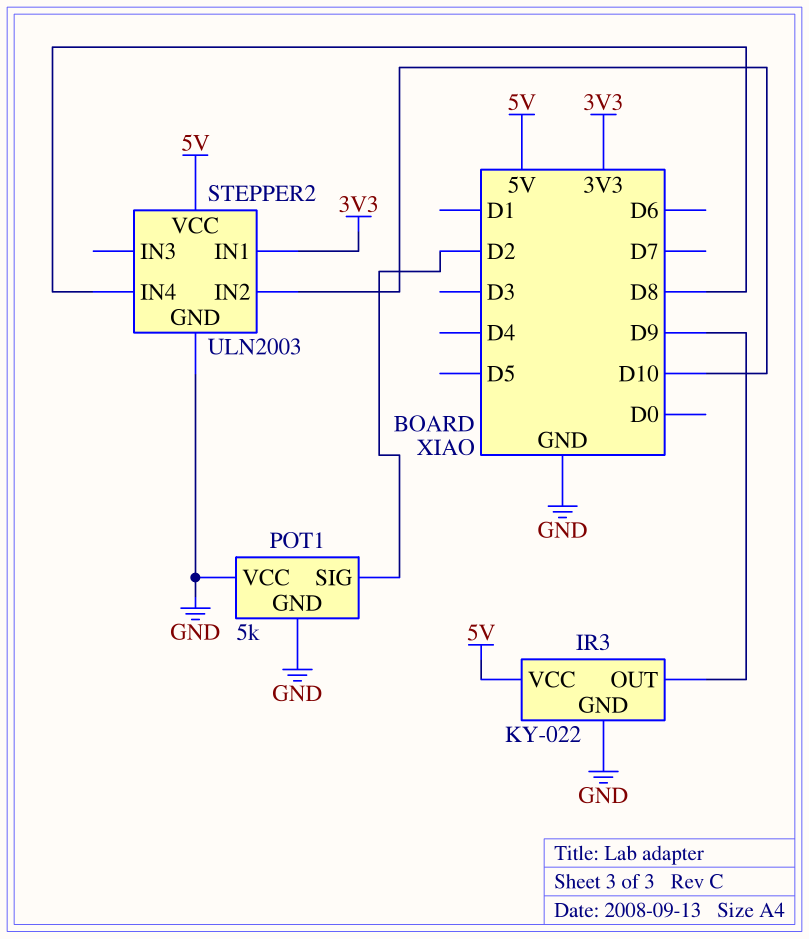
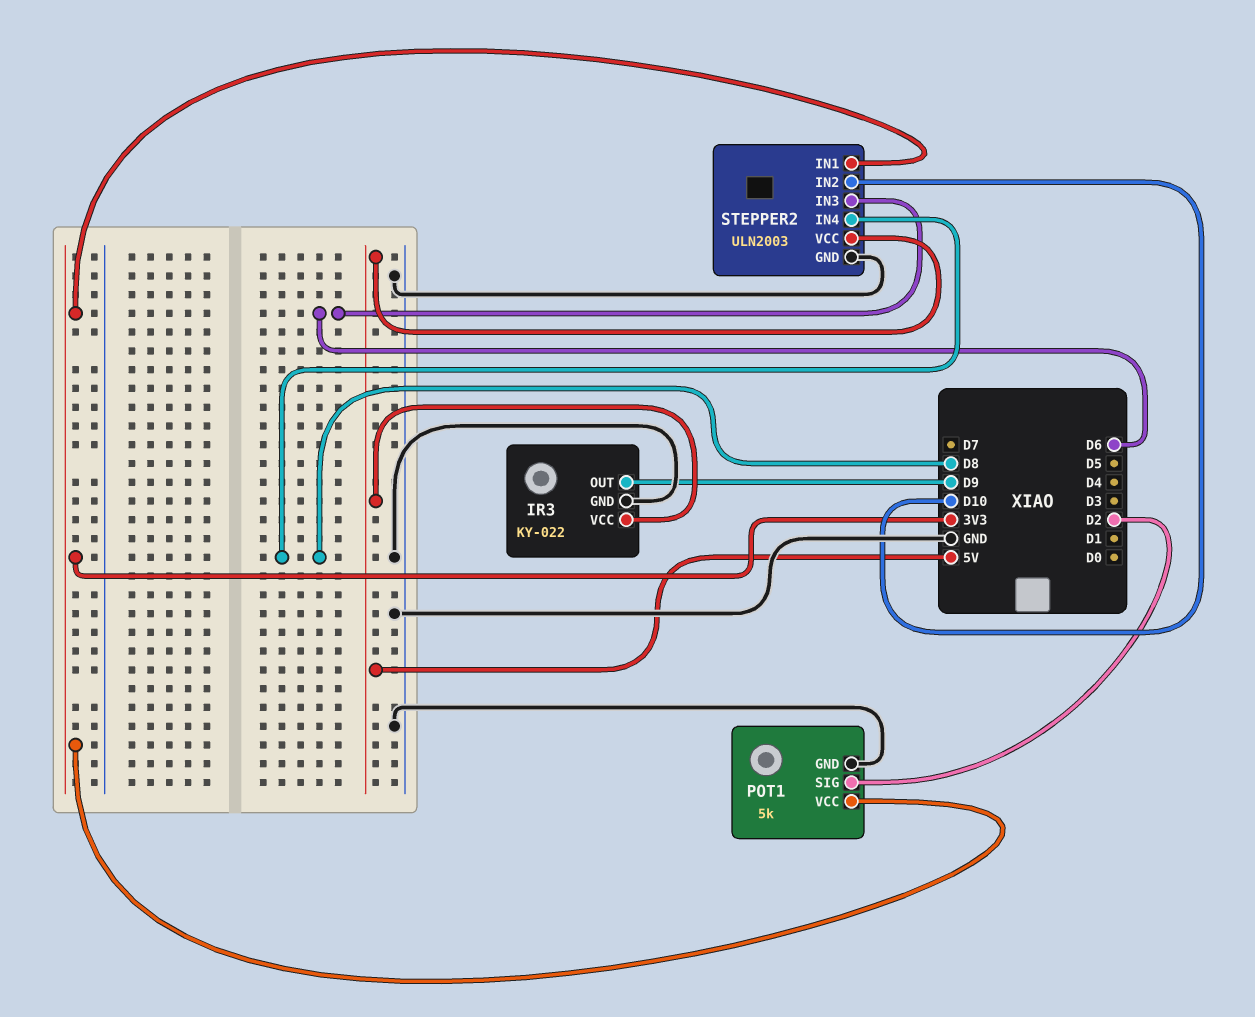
POT1 pin VCC: GND -> 3V3
STEPPER2 pin IN3: none -> D6

